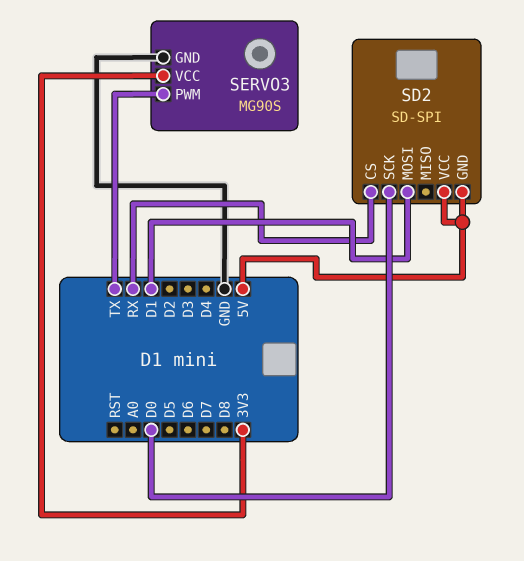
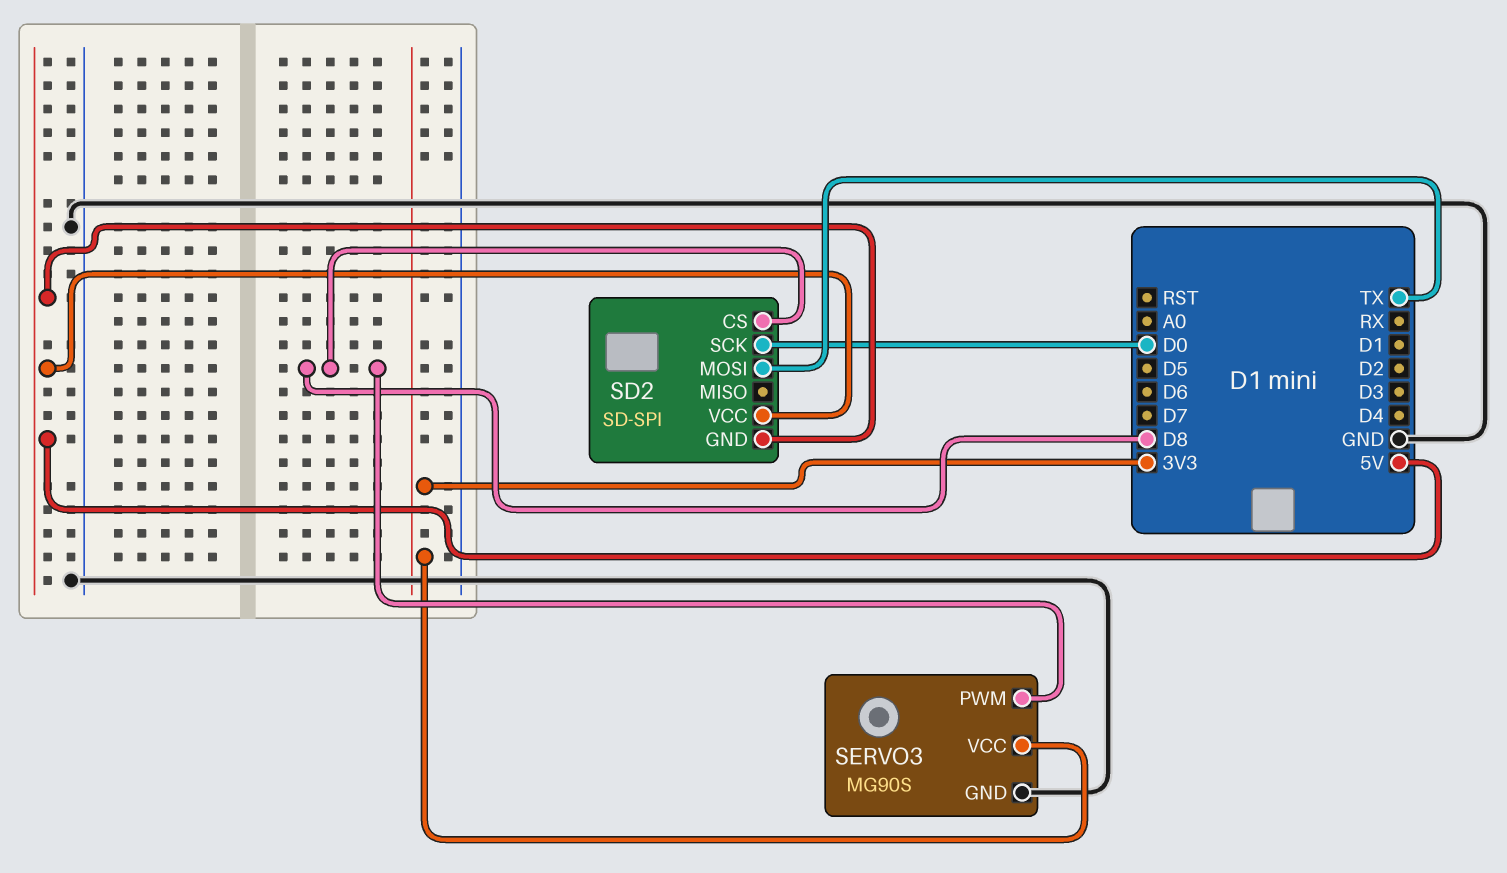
SD2 pin CS: RX -> D8
SD2 pin MOSI: D1 -> TX
SERVO3 pin PWM: TX -> D8

